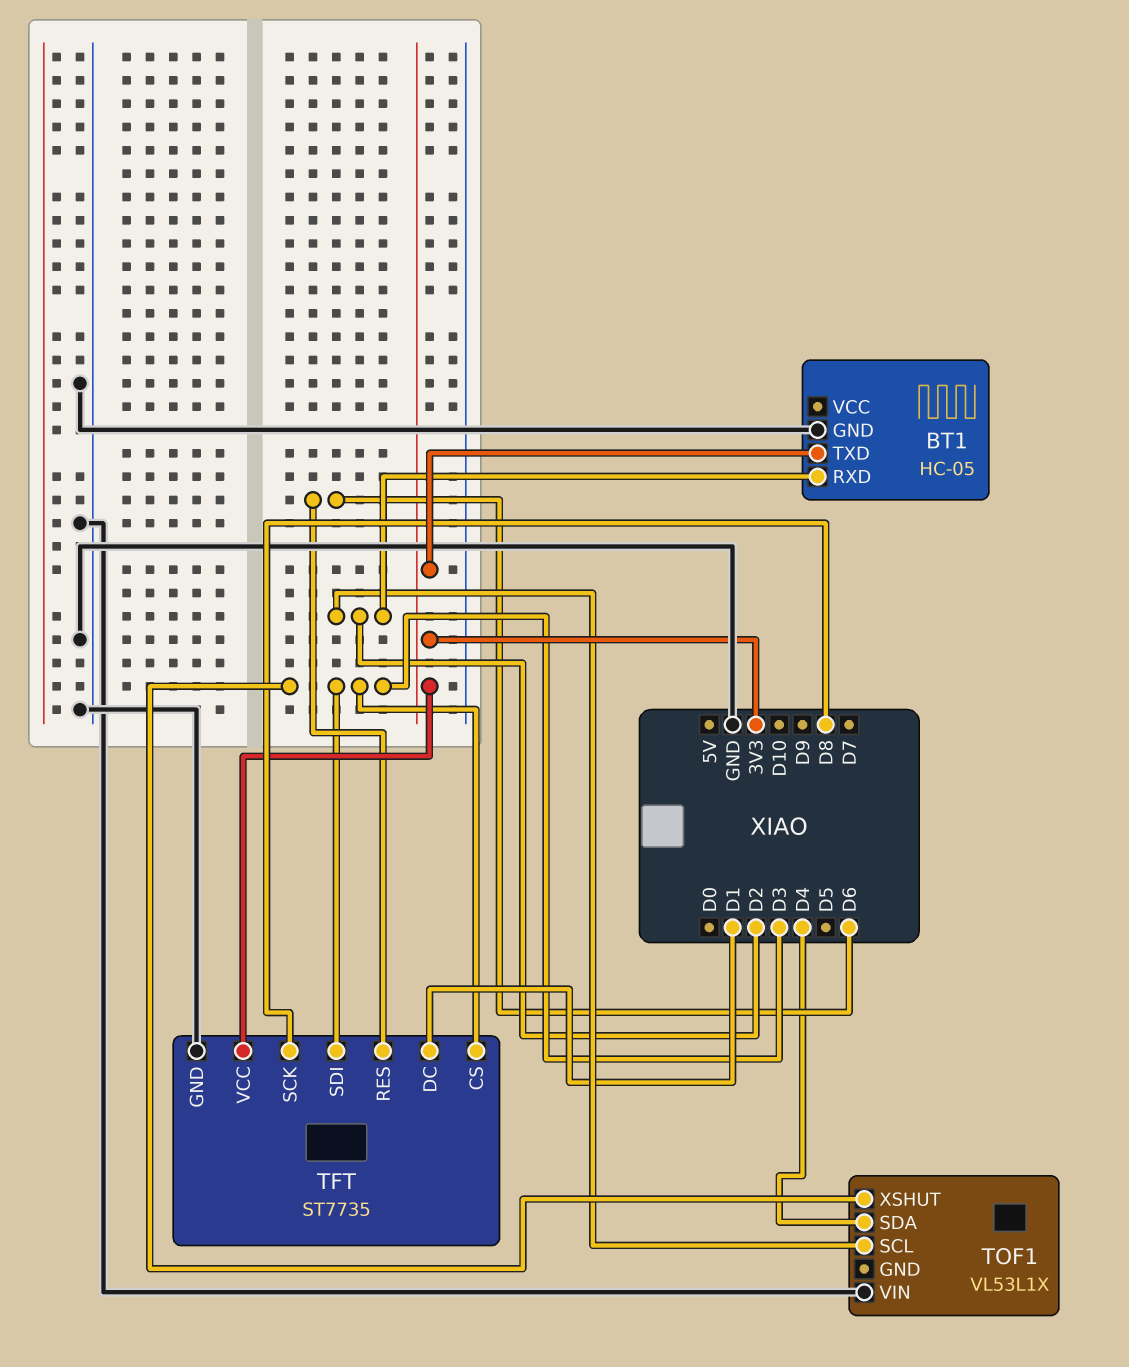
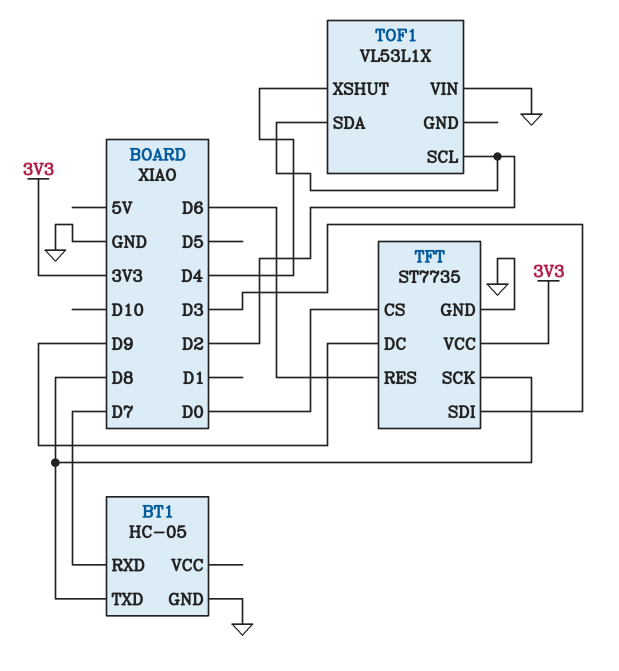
BT1 pin RXD: D2 -> D7
BT1 pin TXD: 3V3 -> D8
TFT pin CS: D3 -> D0
TFT pin DC: D1 -> D9
TOF1 pin SDA: D4 -> D2
TOF1 pin XSHUT: D3 -> D4

